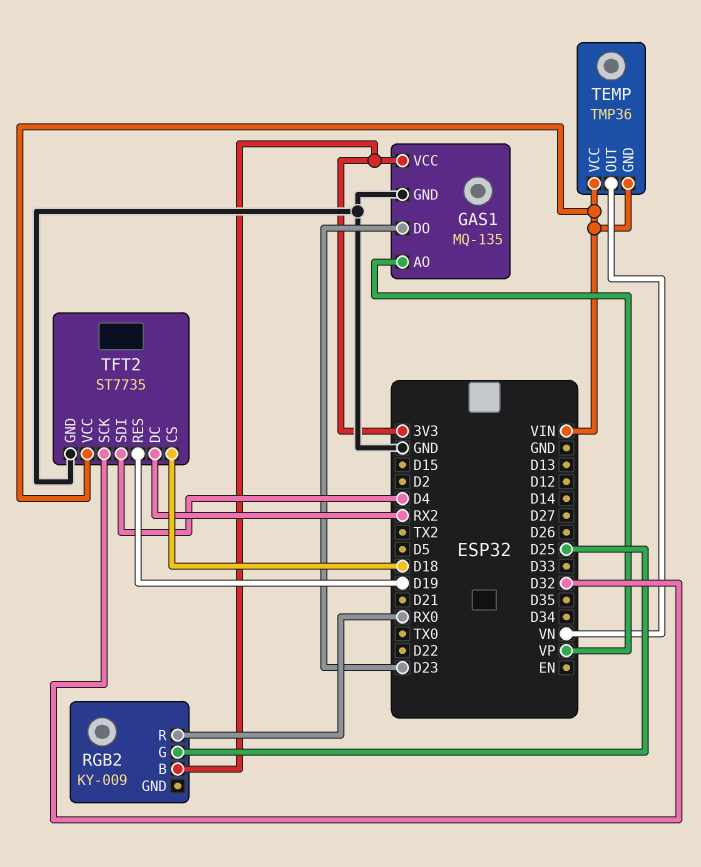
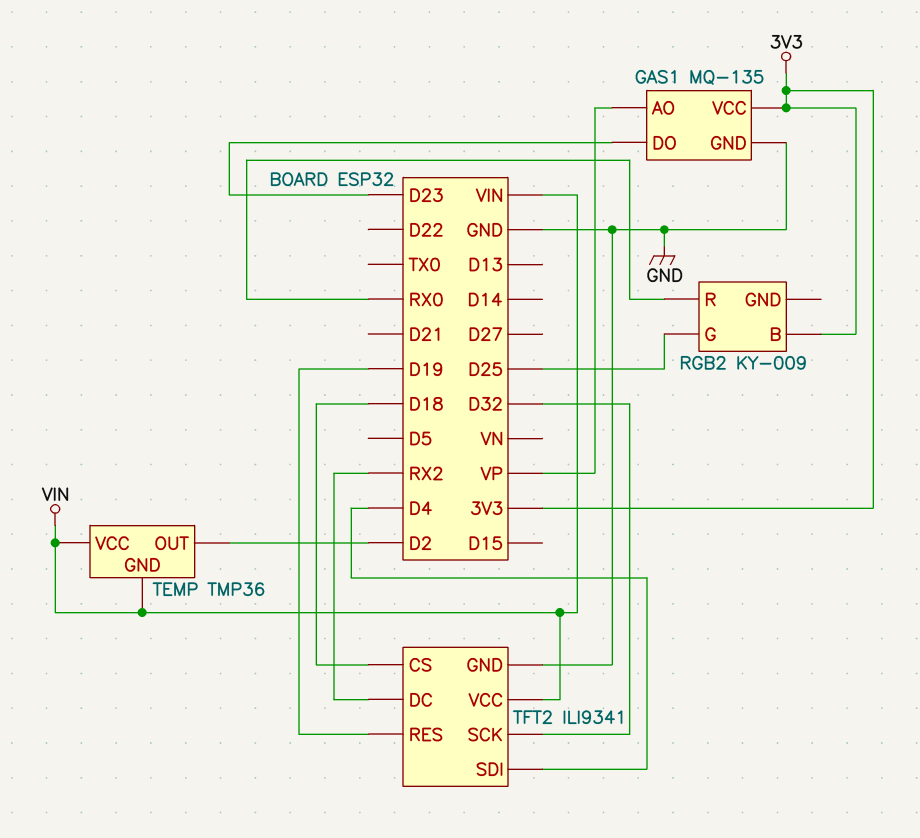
TEMP pin OUT: VN -> D2
TFT2: ST7735 -> ILI9341

